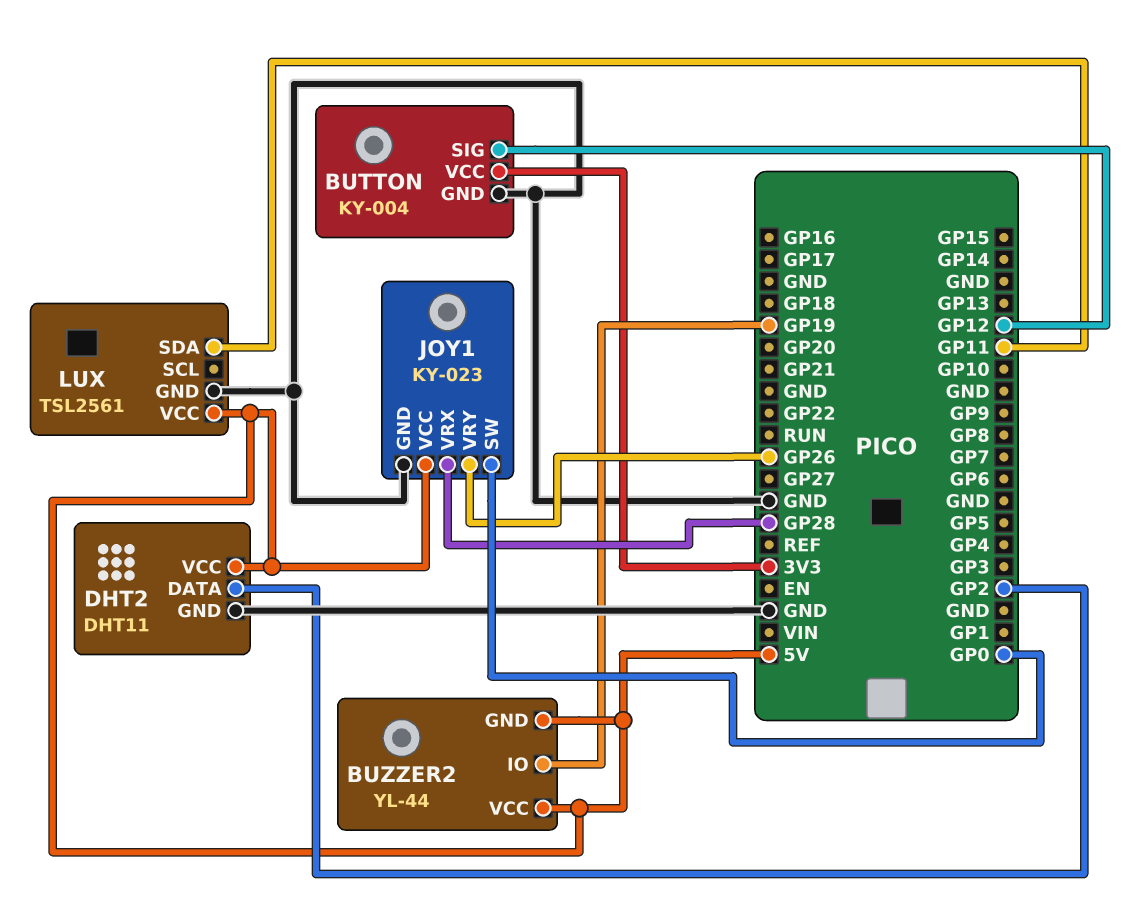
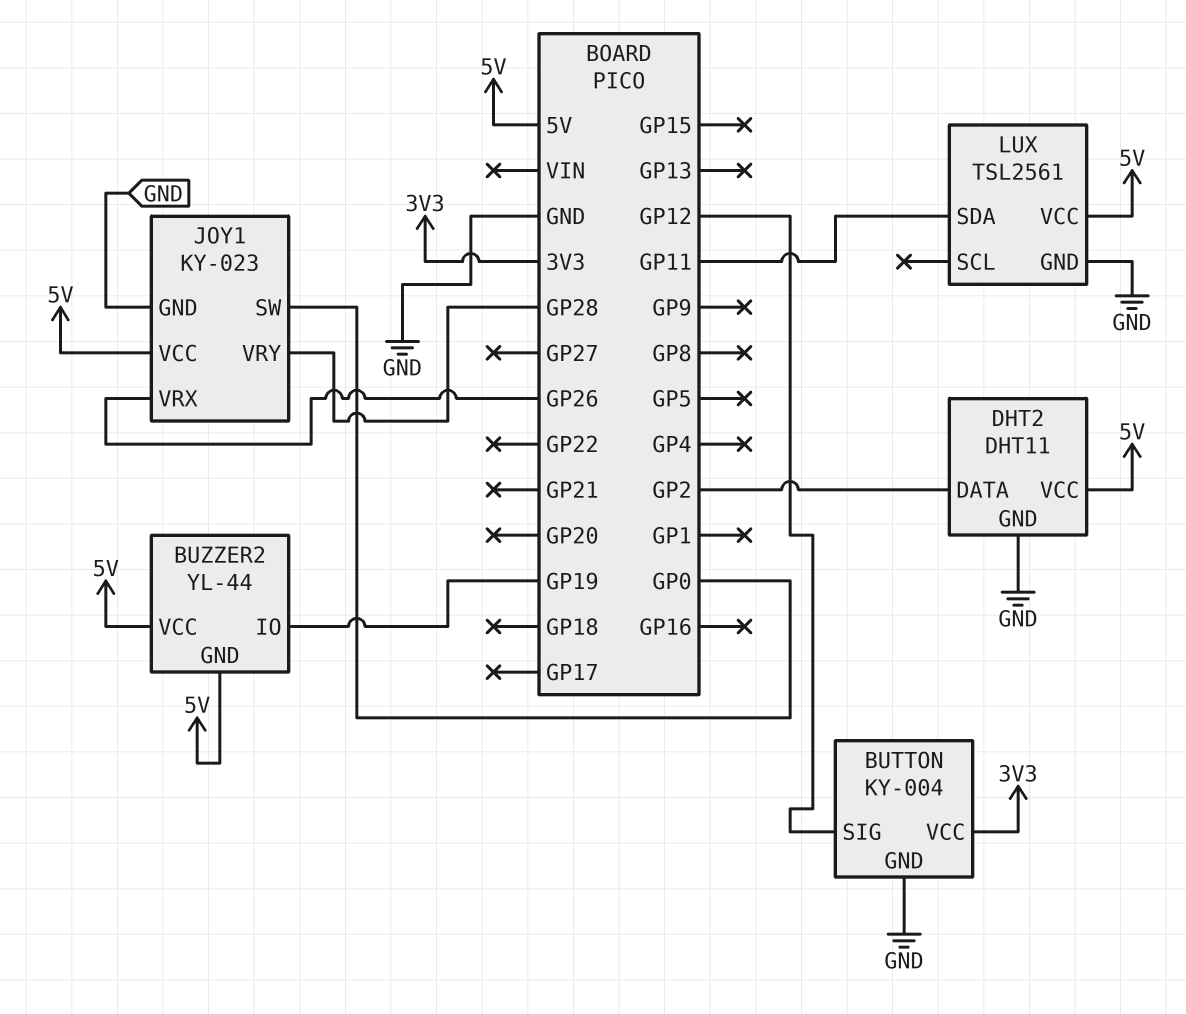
JOY1 pin VRX: GP28 -> GP26
JOY1 pin VRY: GP26 -> GP28

